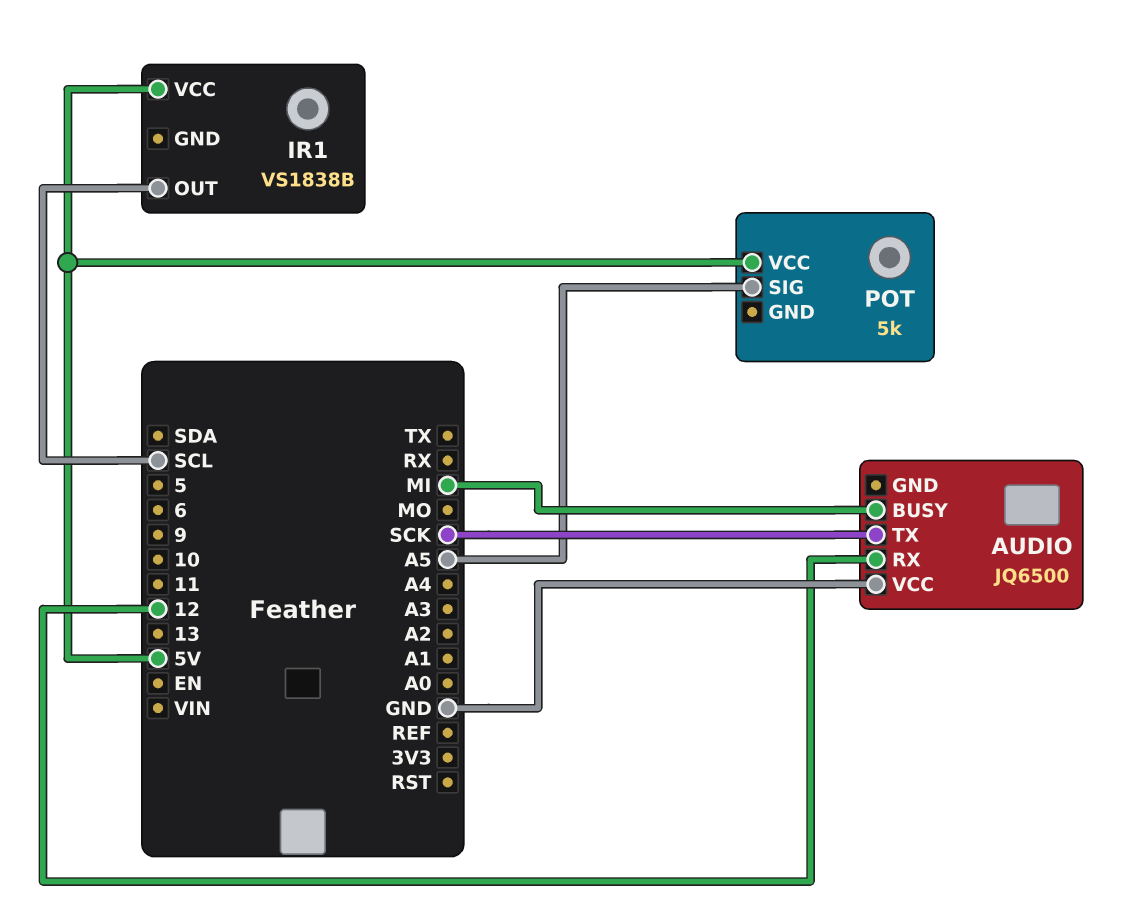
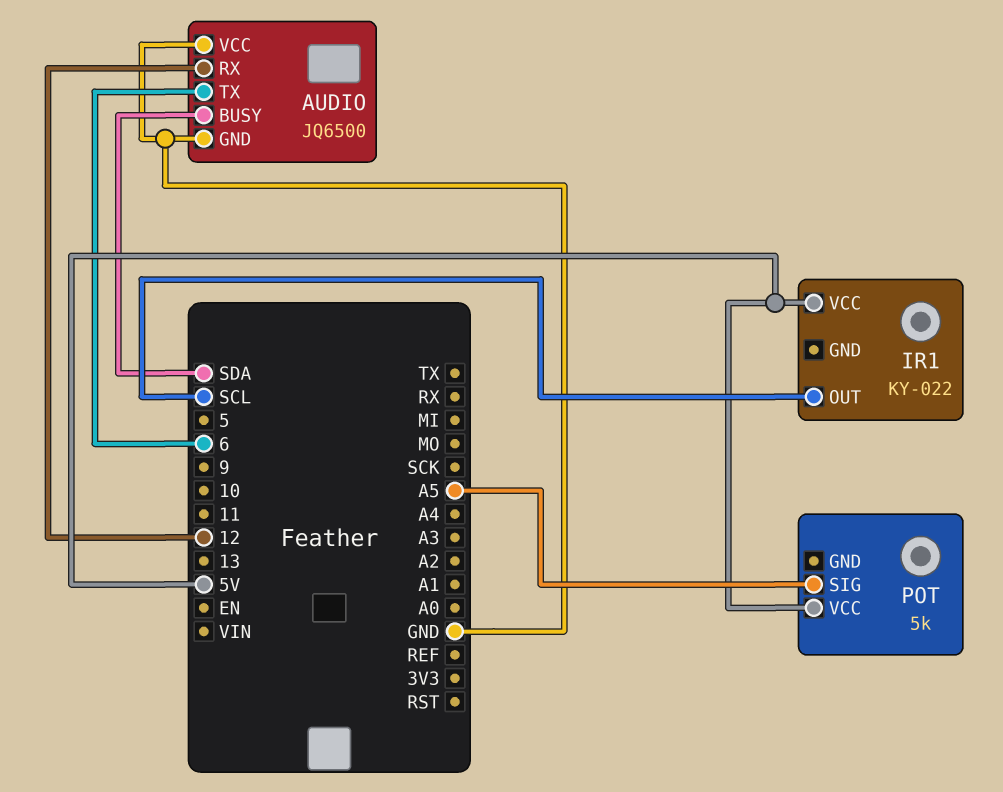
AUDIO pin BUSY: MI -> SDA
AUDIO pin GND: none -> GND
AUDIO pin TX: SCK -> 6
IR1: VS1838B -> KY-022

